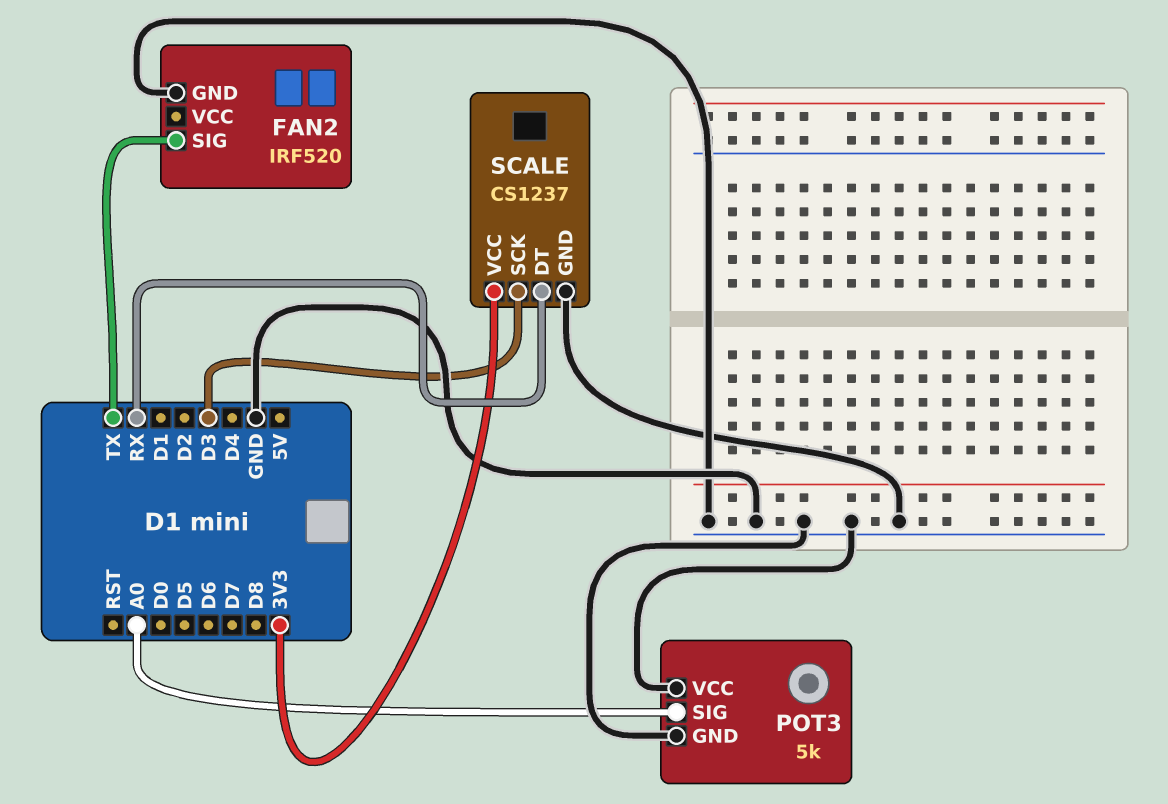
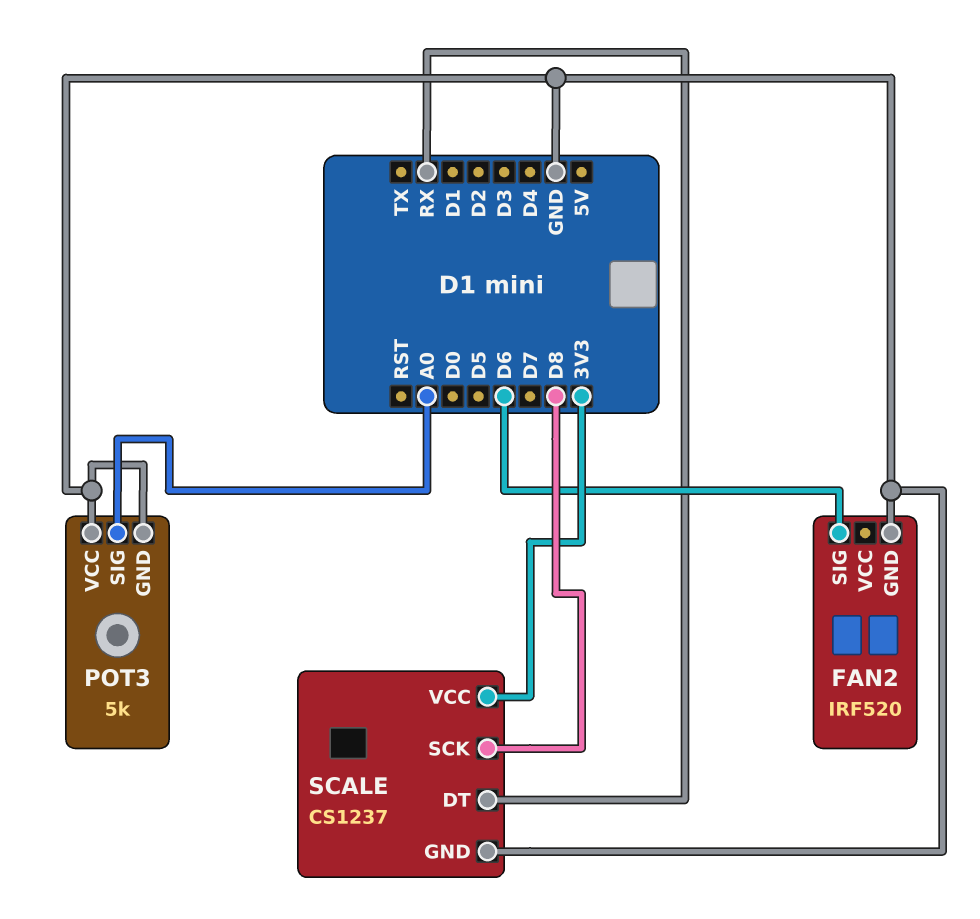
FAN2 pin SIG: TX -> D6
SCALE pin SCK: D3 -> D8

